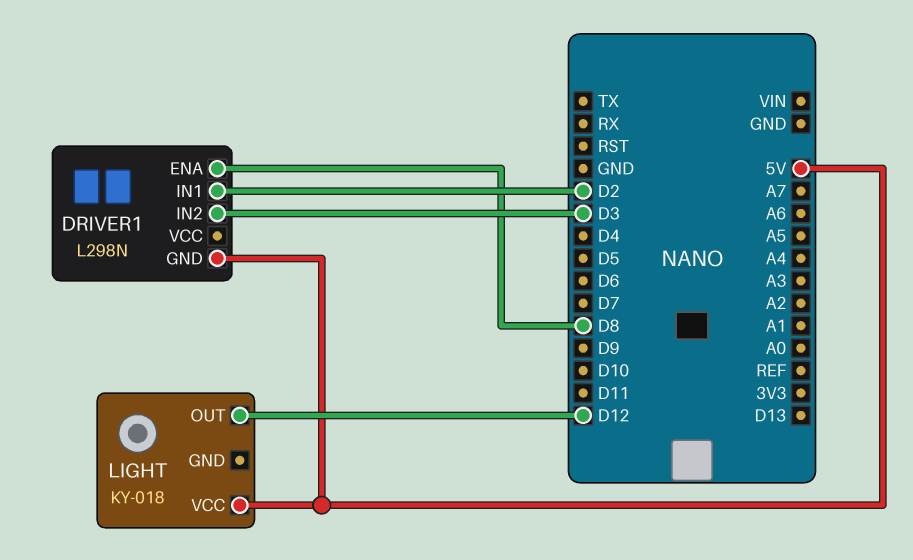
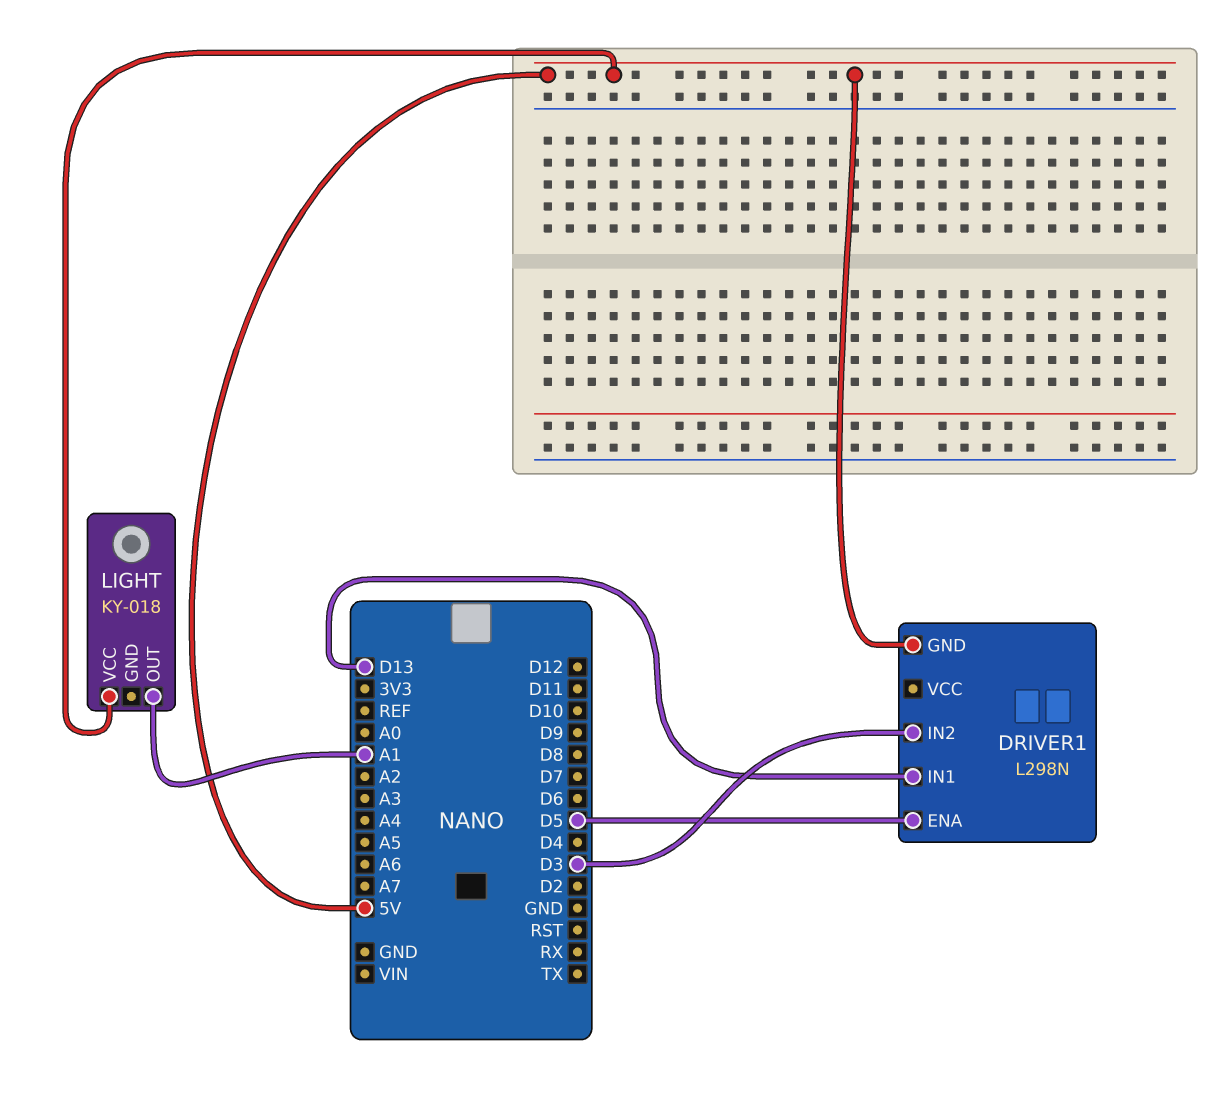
DRIVER1 pin ENA: D8 -> D5
DRIVER1 pin IN1: D2 -> D13
LIGHT pin OUT: D12 -> A1

